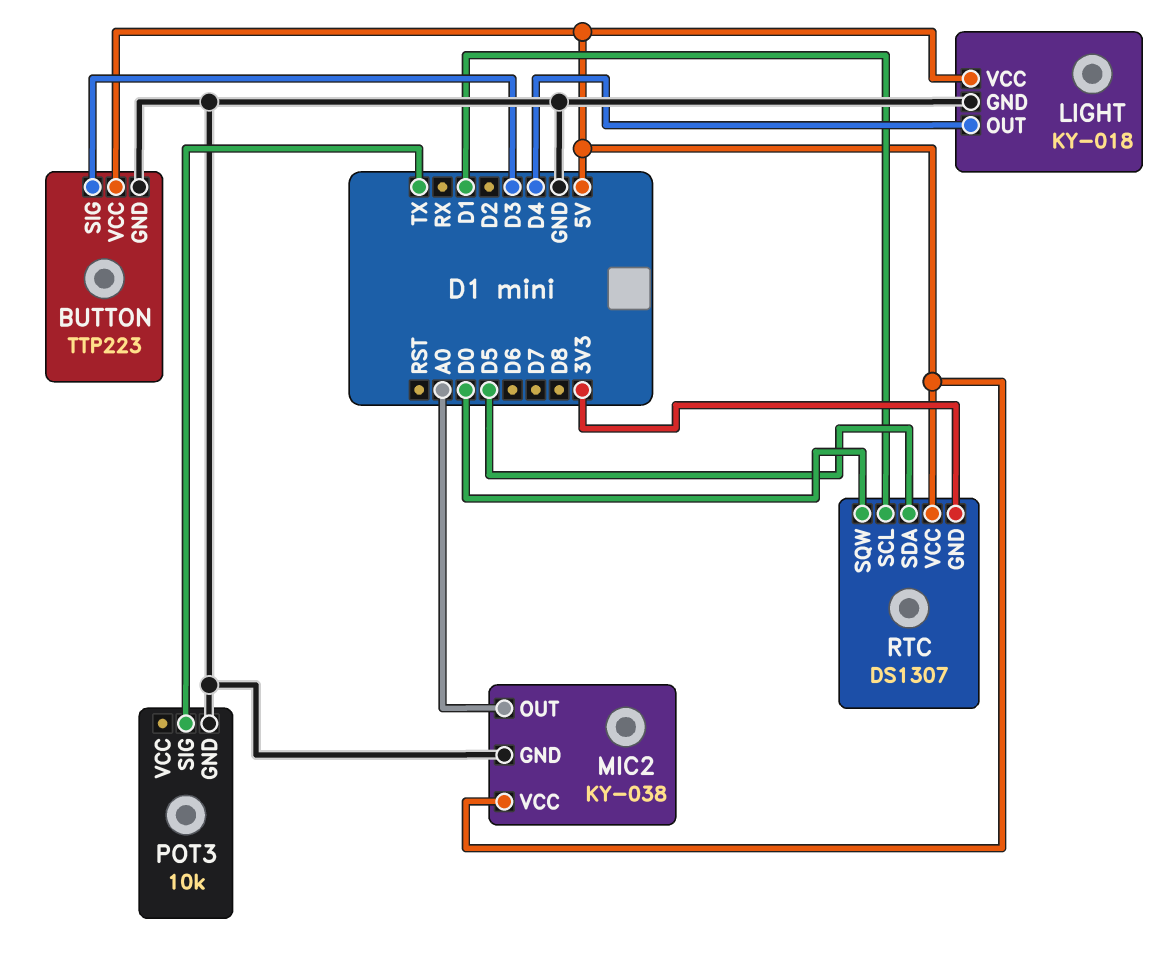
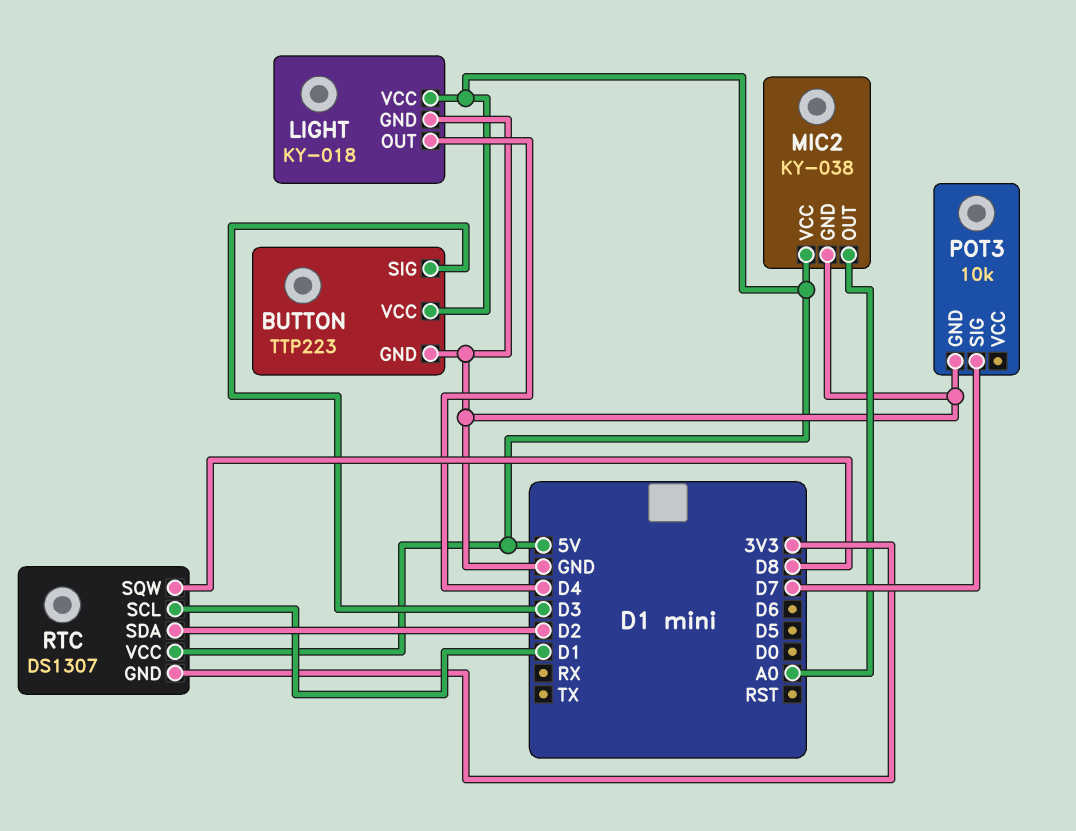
POT3 pin SIG: TX -> D7
RTC pin SDA: D5 -> D2
RTC pin SQW: D0 -> D8

